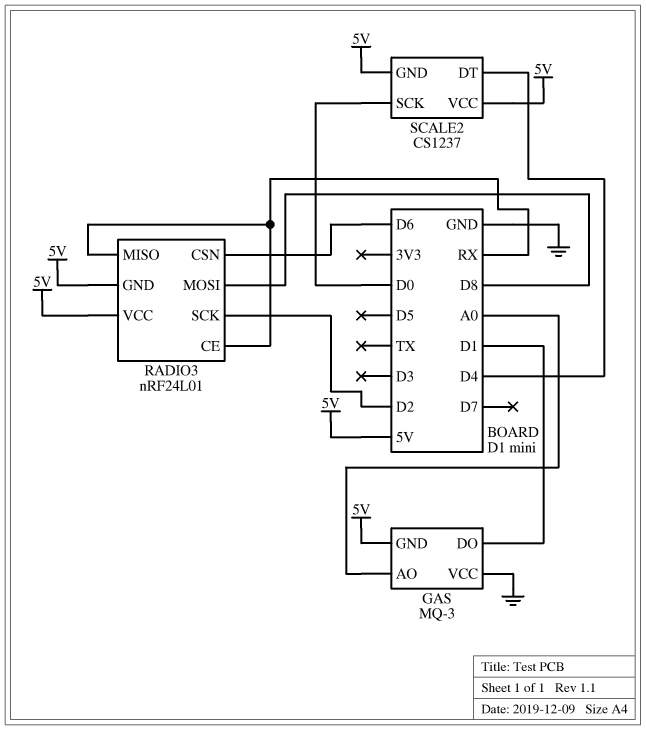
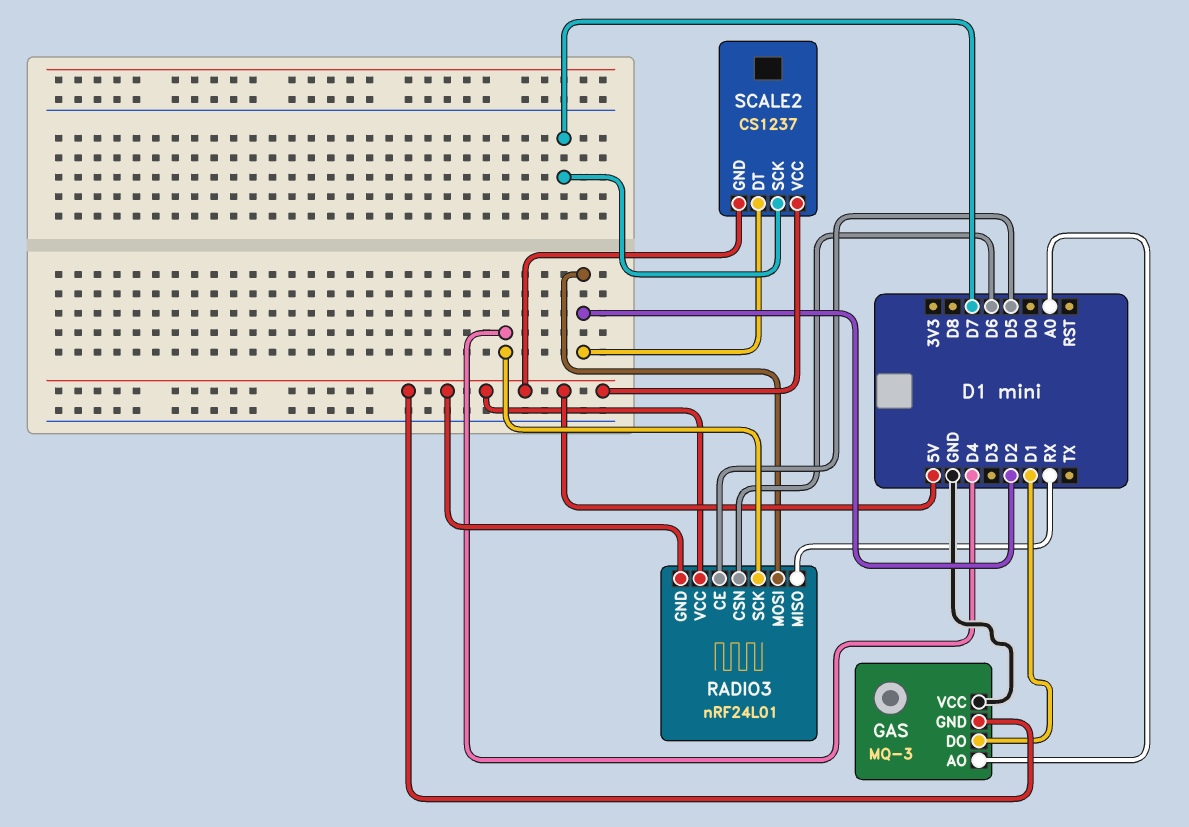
RADIO3 pin CE: RX -> D5
RADIO3 pin MOSI: D8 -> D2
RADIO3 pin SCK: D2 -> D4
SCALE2 pin DT: D4 -> D2
SCALE2 pin SCK: D0 -> D7

